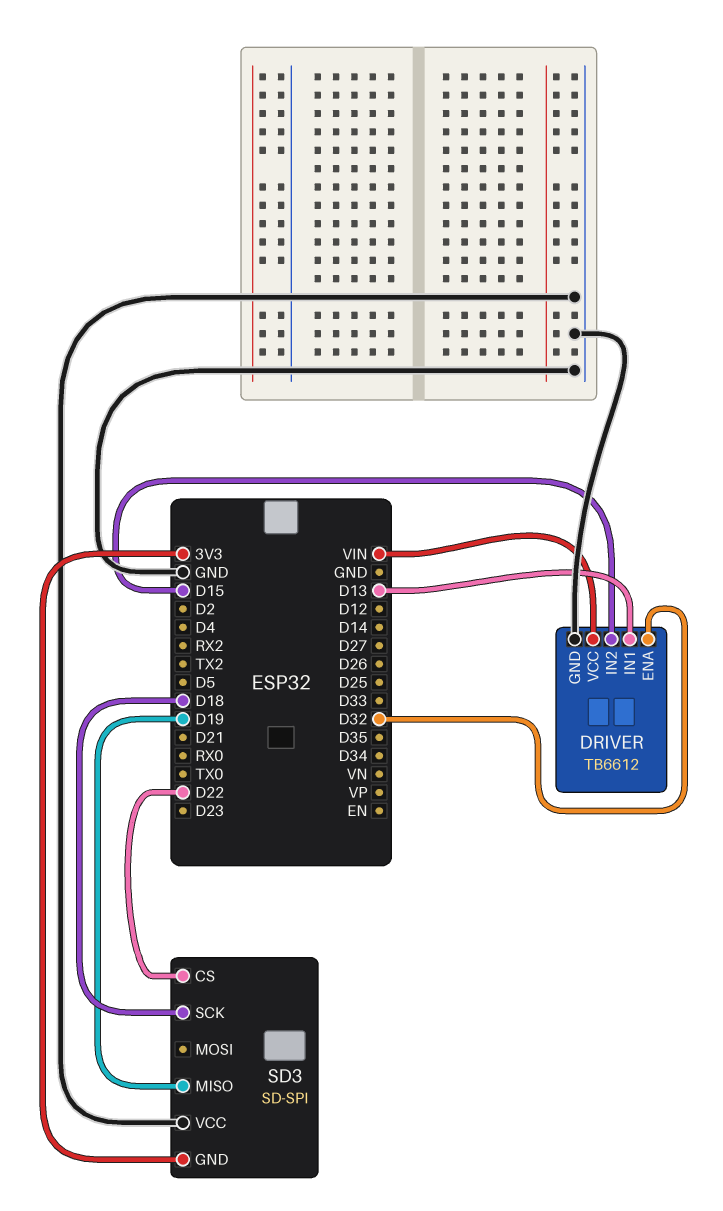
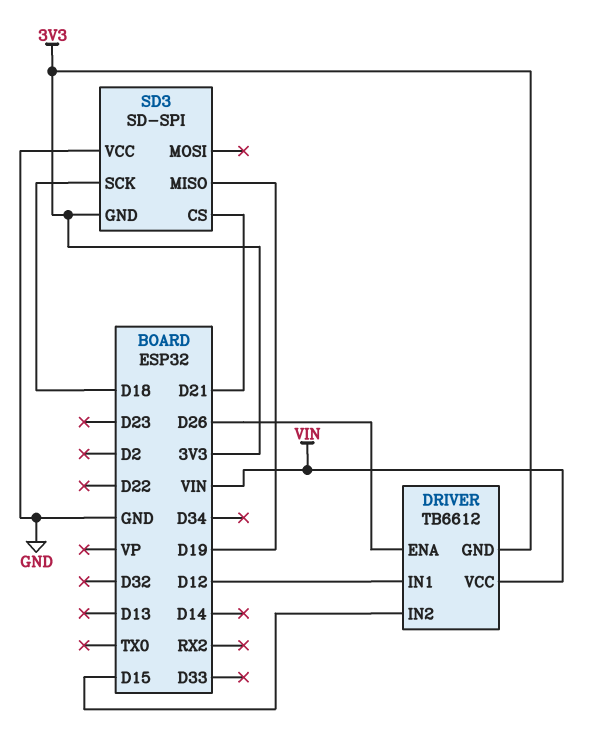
DRIVER pin ENA: D32 -> D26
DRIVER pin GND: GND -> 3V3
DRIVER pin IN1: D13 -> D12
SD3 pin CS: D22 -> D21

